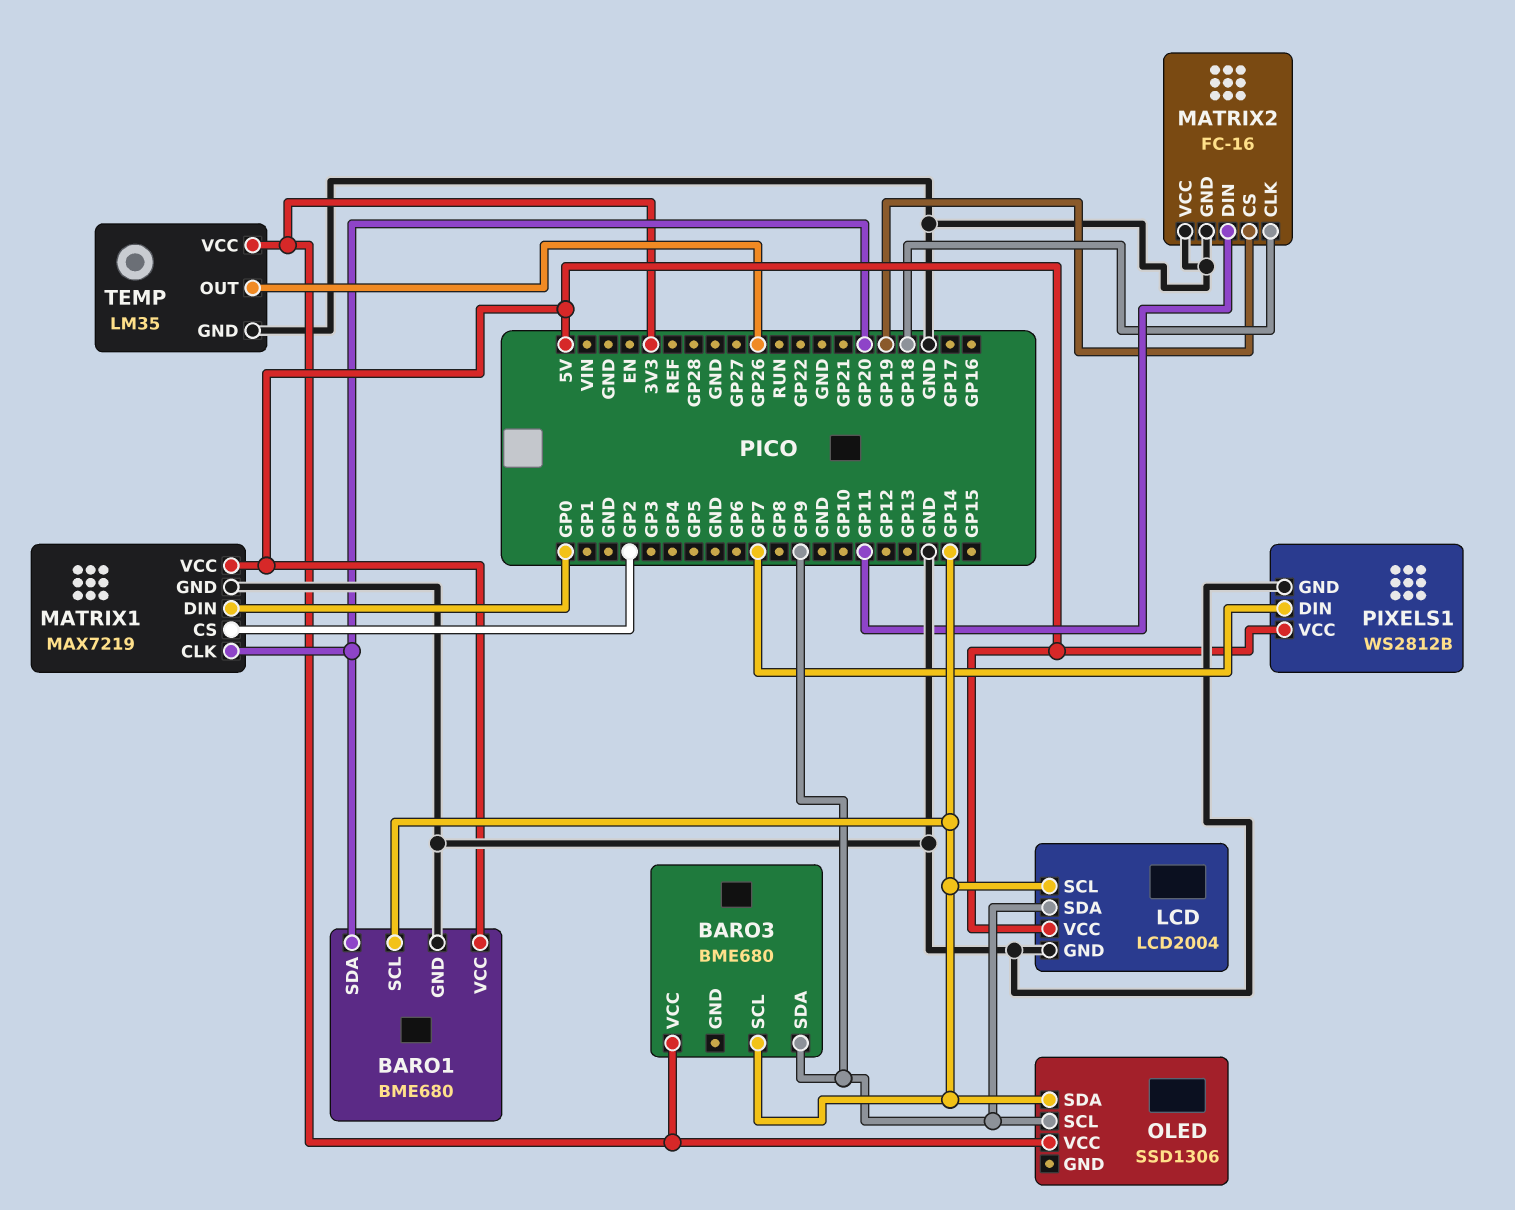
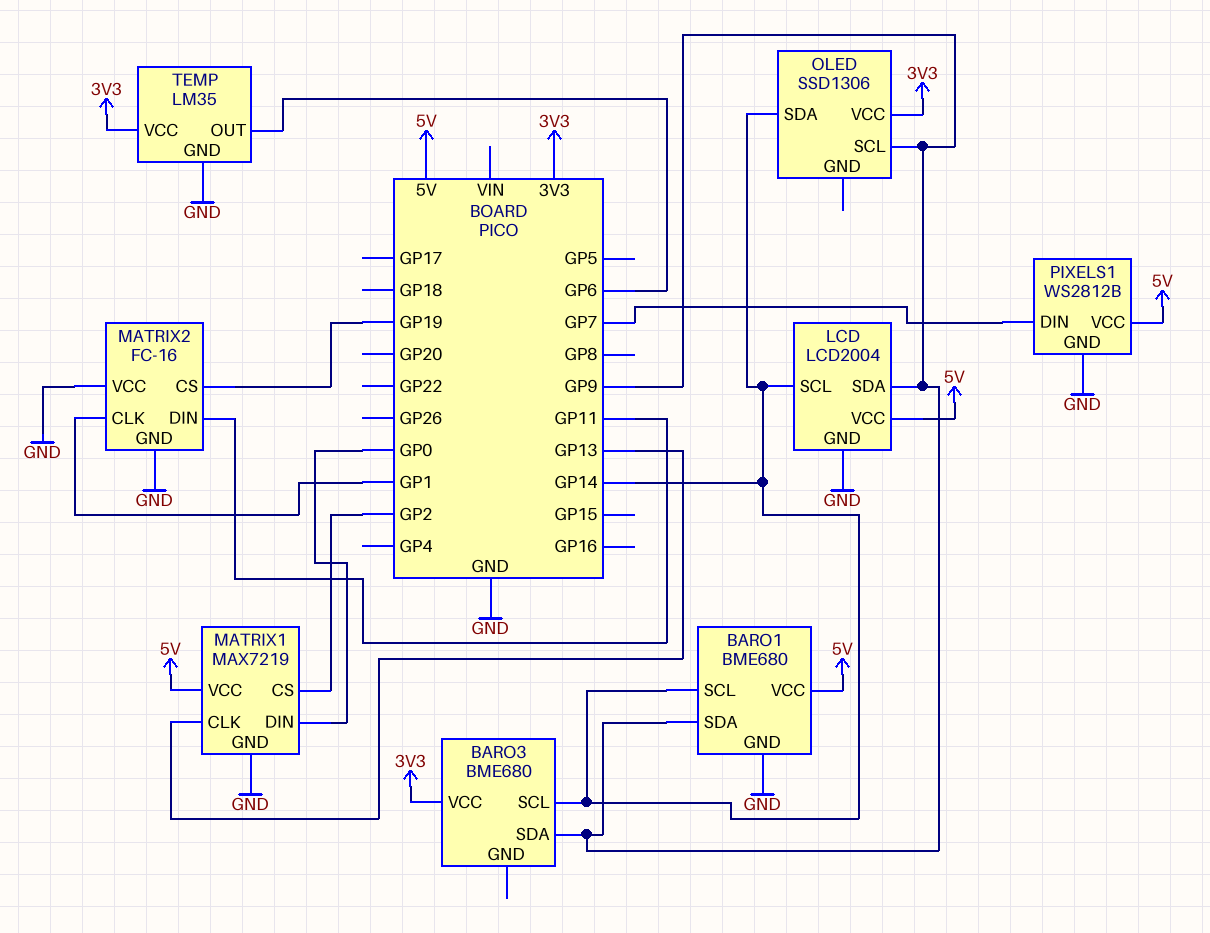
BARO1 pin SDA: GP20 -> GP9
MATRIX1 pin CLK: GP20 -> GP13
MATRIX2 pin CLK: GP18 -> GP1
TEMP pin OUT: GP26 -> GP6

